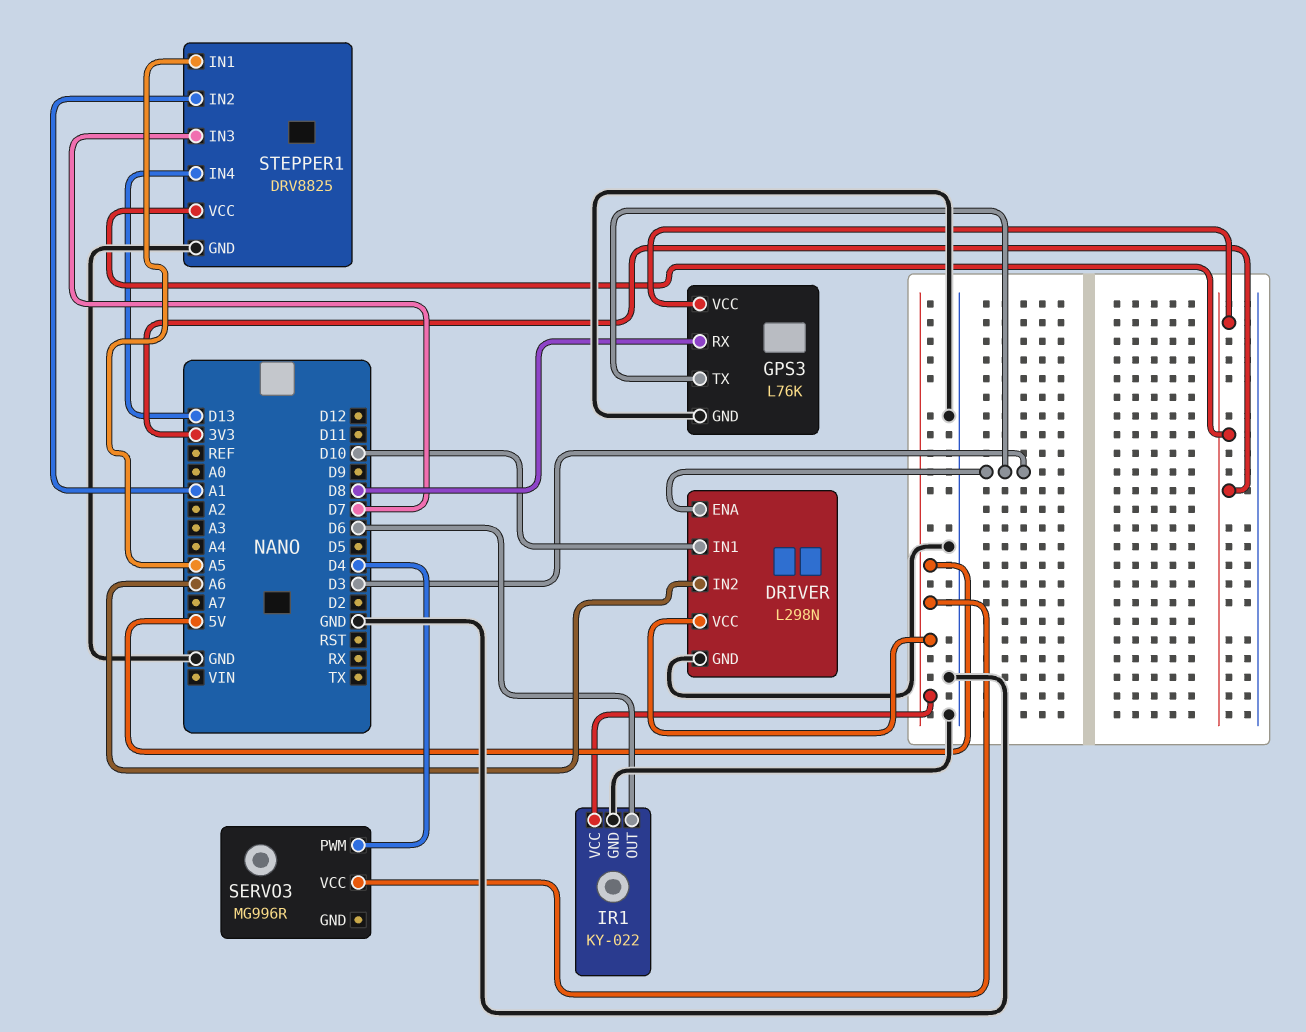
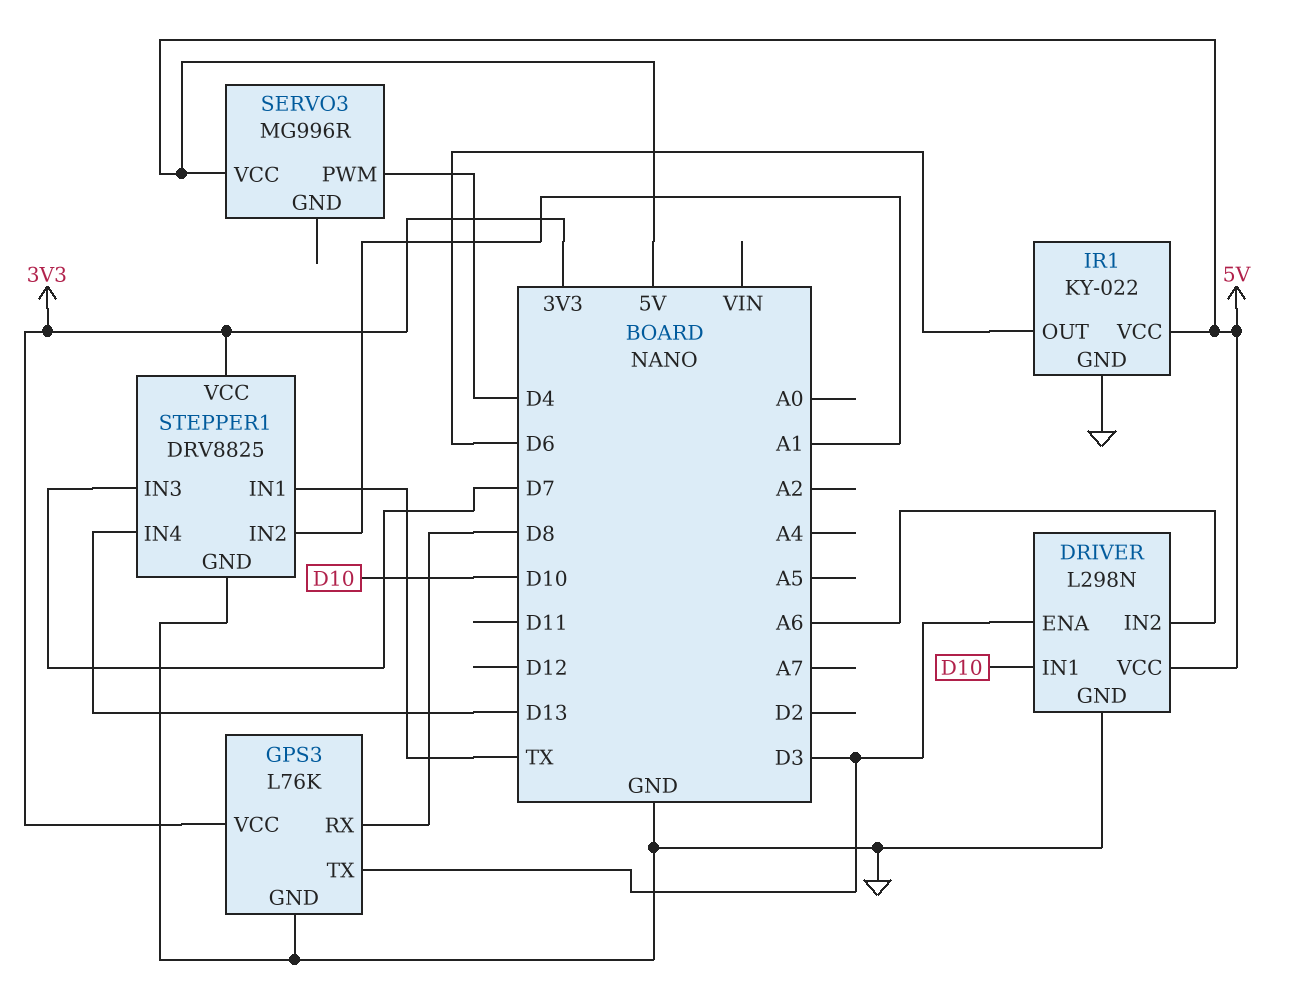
STEPPER1 pin IN1: A5 -> TX

